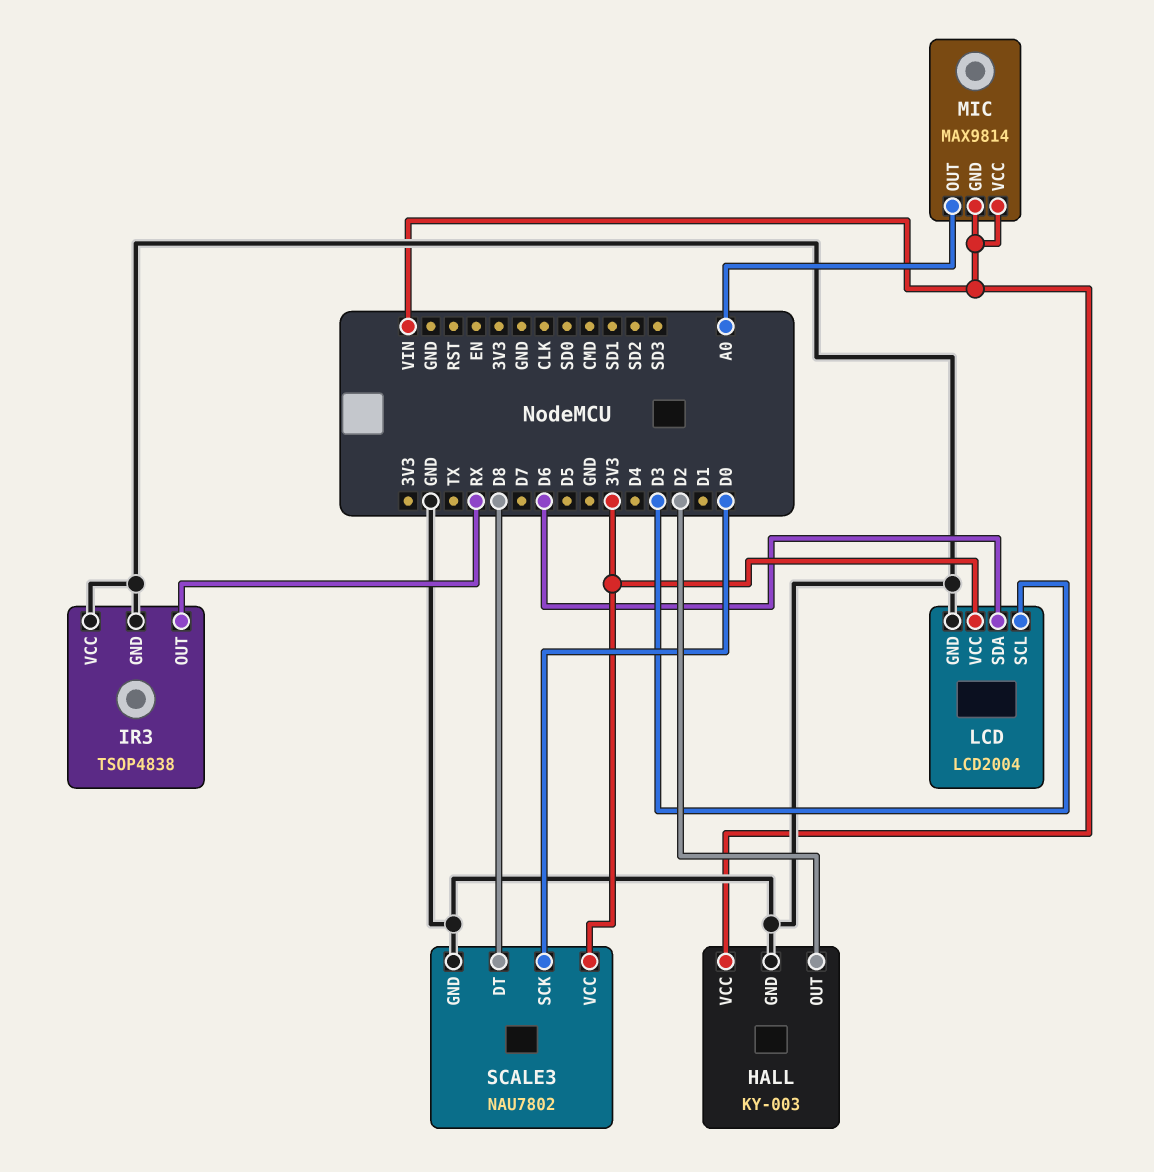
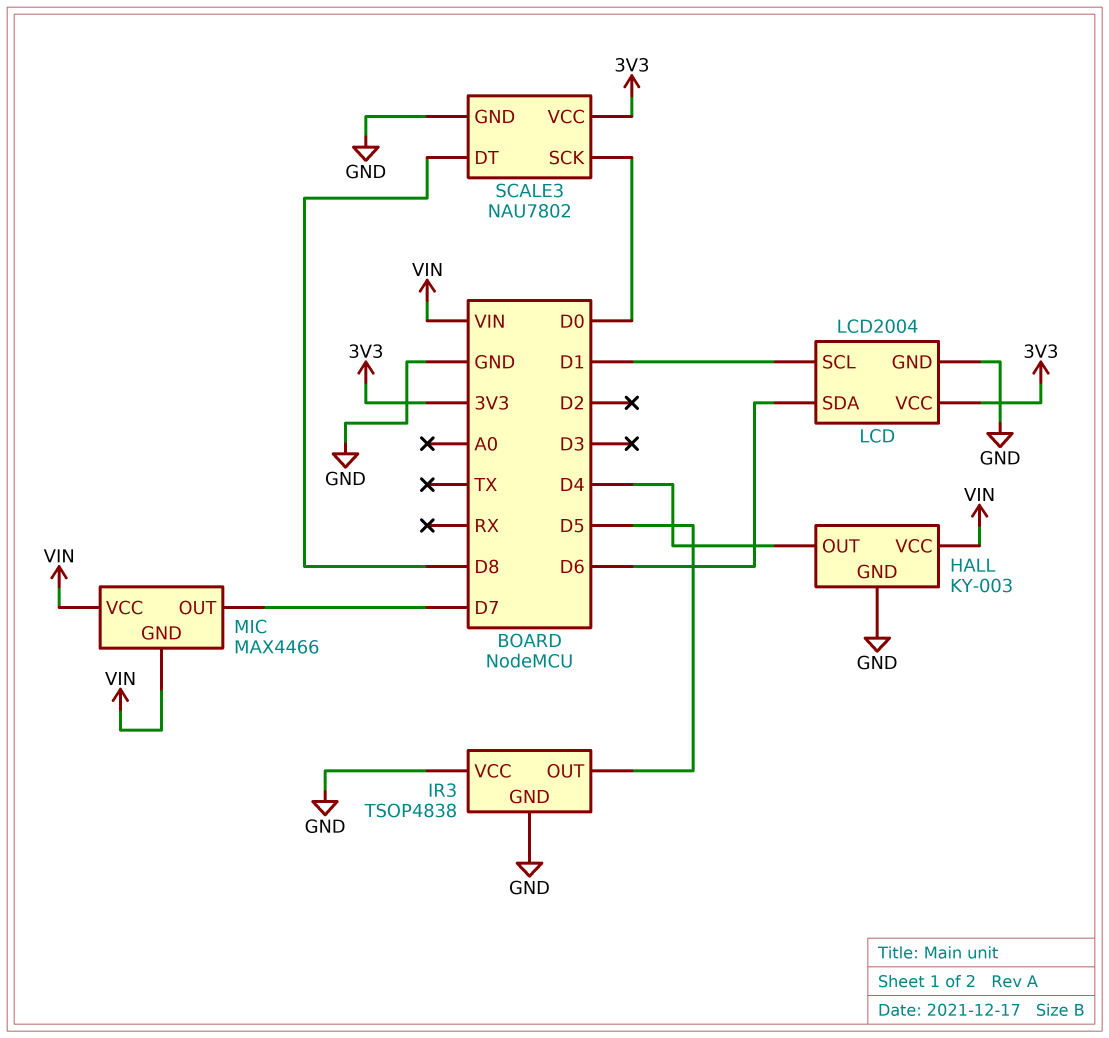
HALL pin OUT: D2 -> D4
IR3 pin OUT: RX -> D5
LCD pin SCL: D3 -> D1
MIC: MAX9814 -> MAX4466
MIC pin OUT: A0 -> D7

